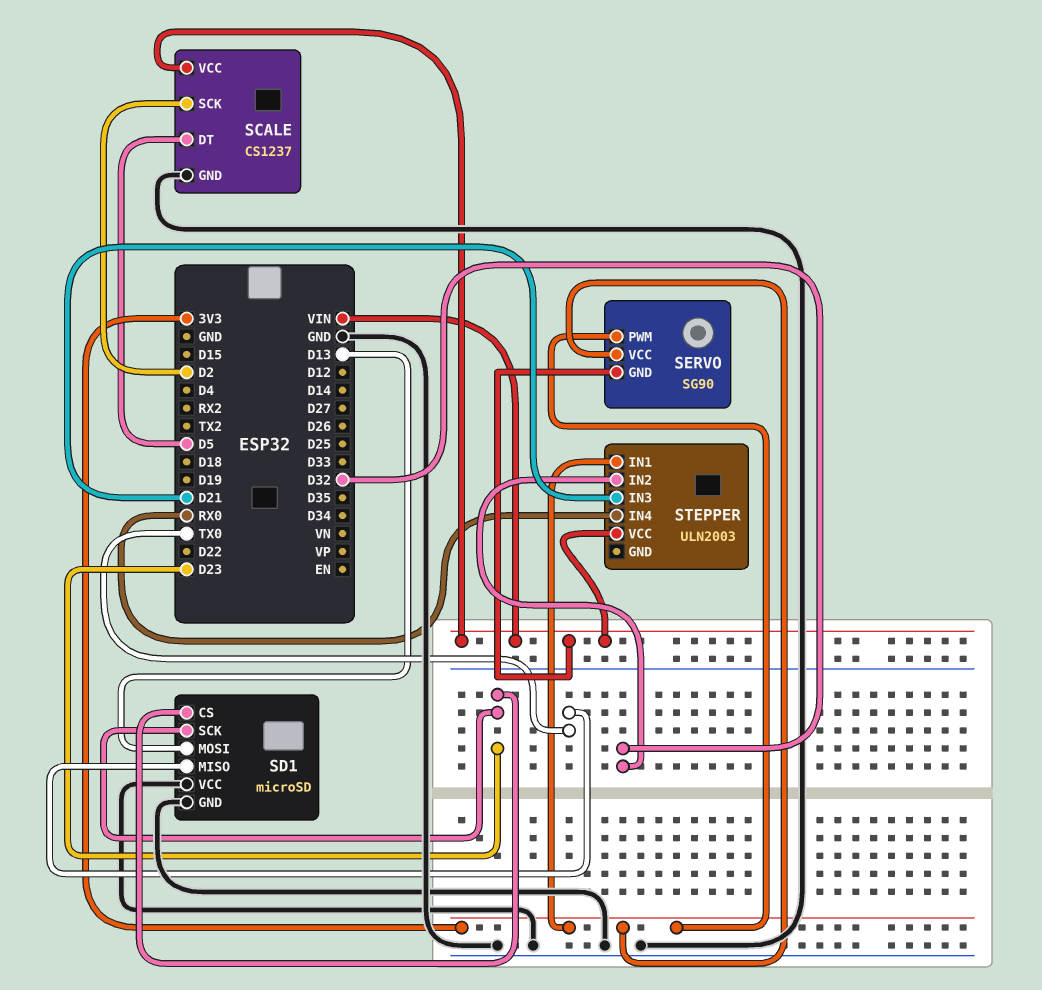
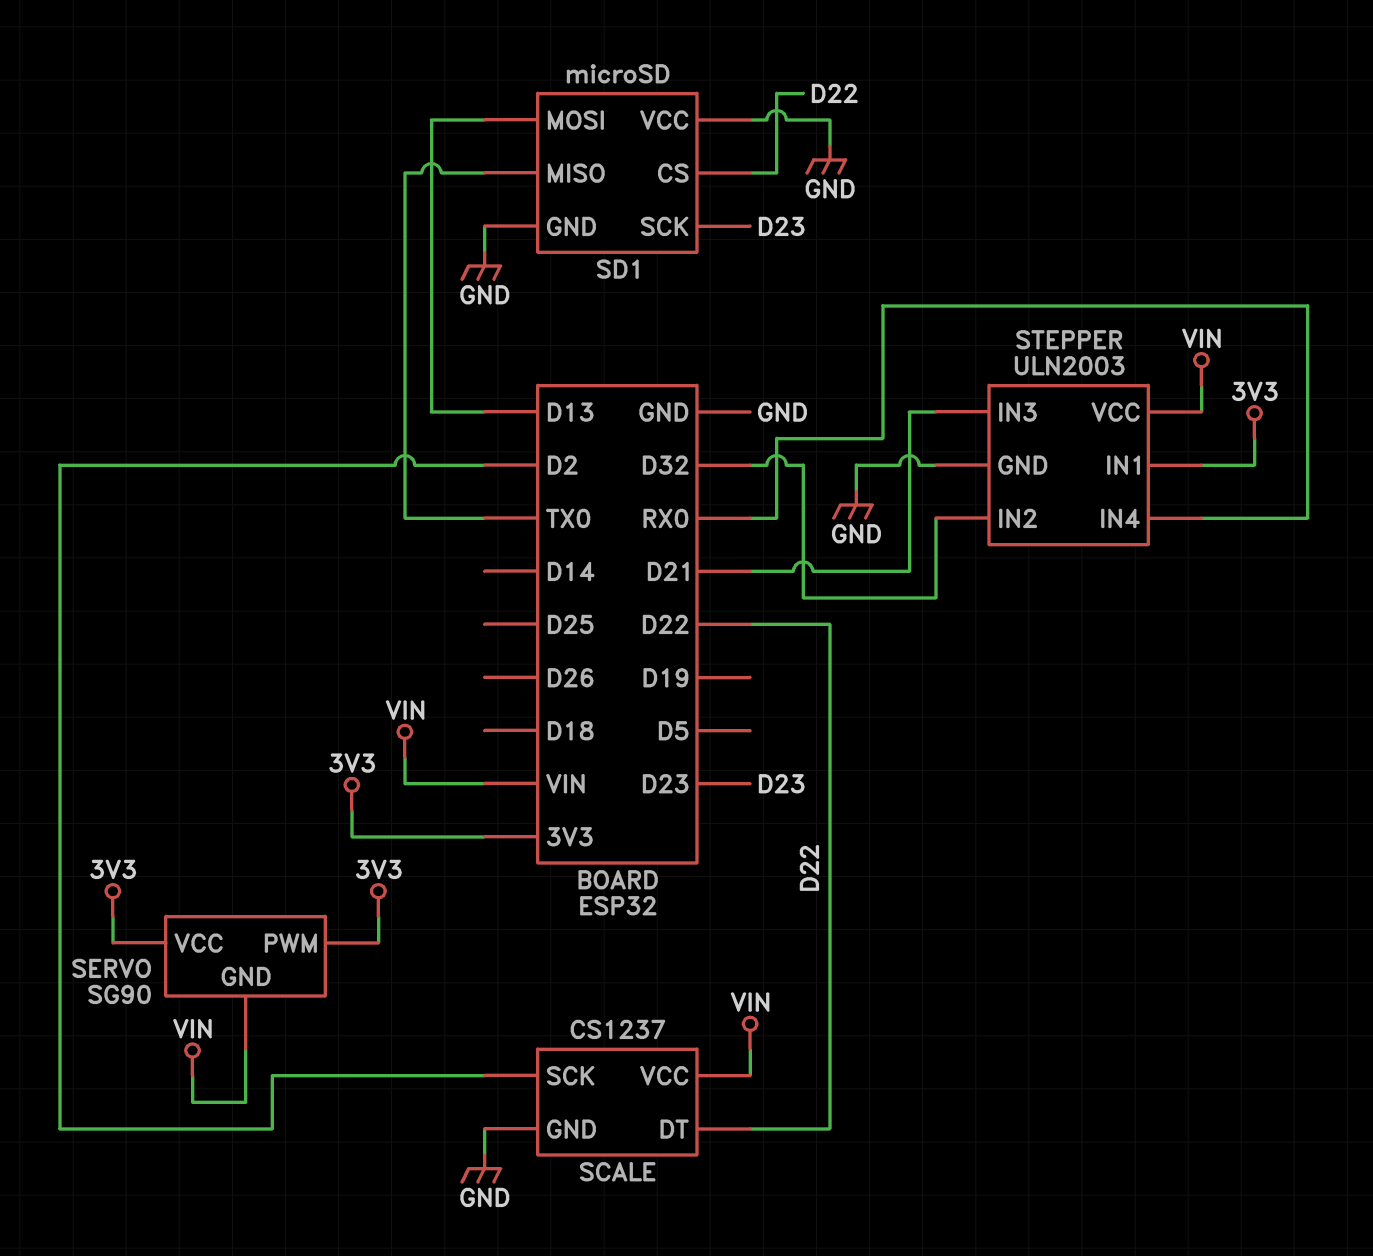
SCALE pin DT: D5 -> D22
SD1 pin CS: D23 -> D22
STEPPER pin GND: none -> GND

